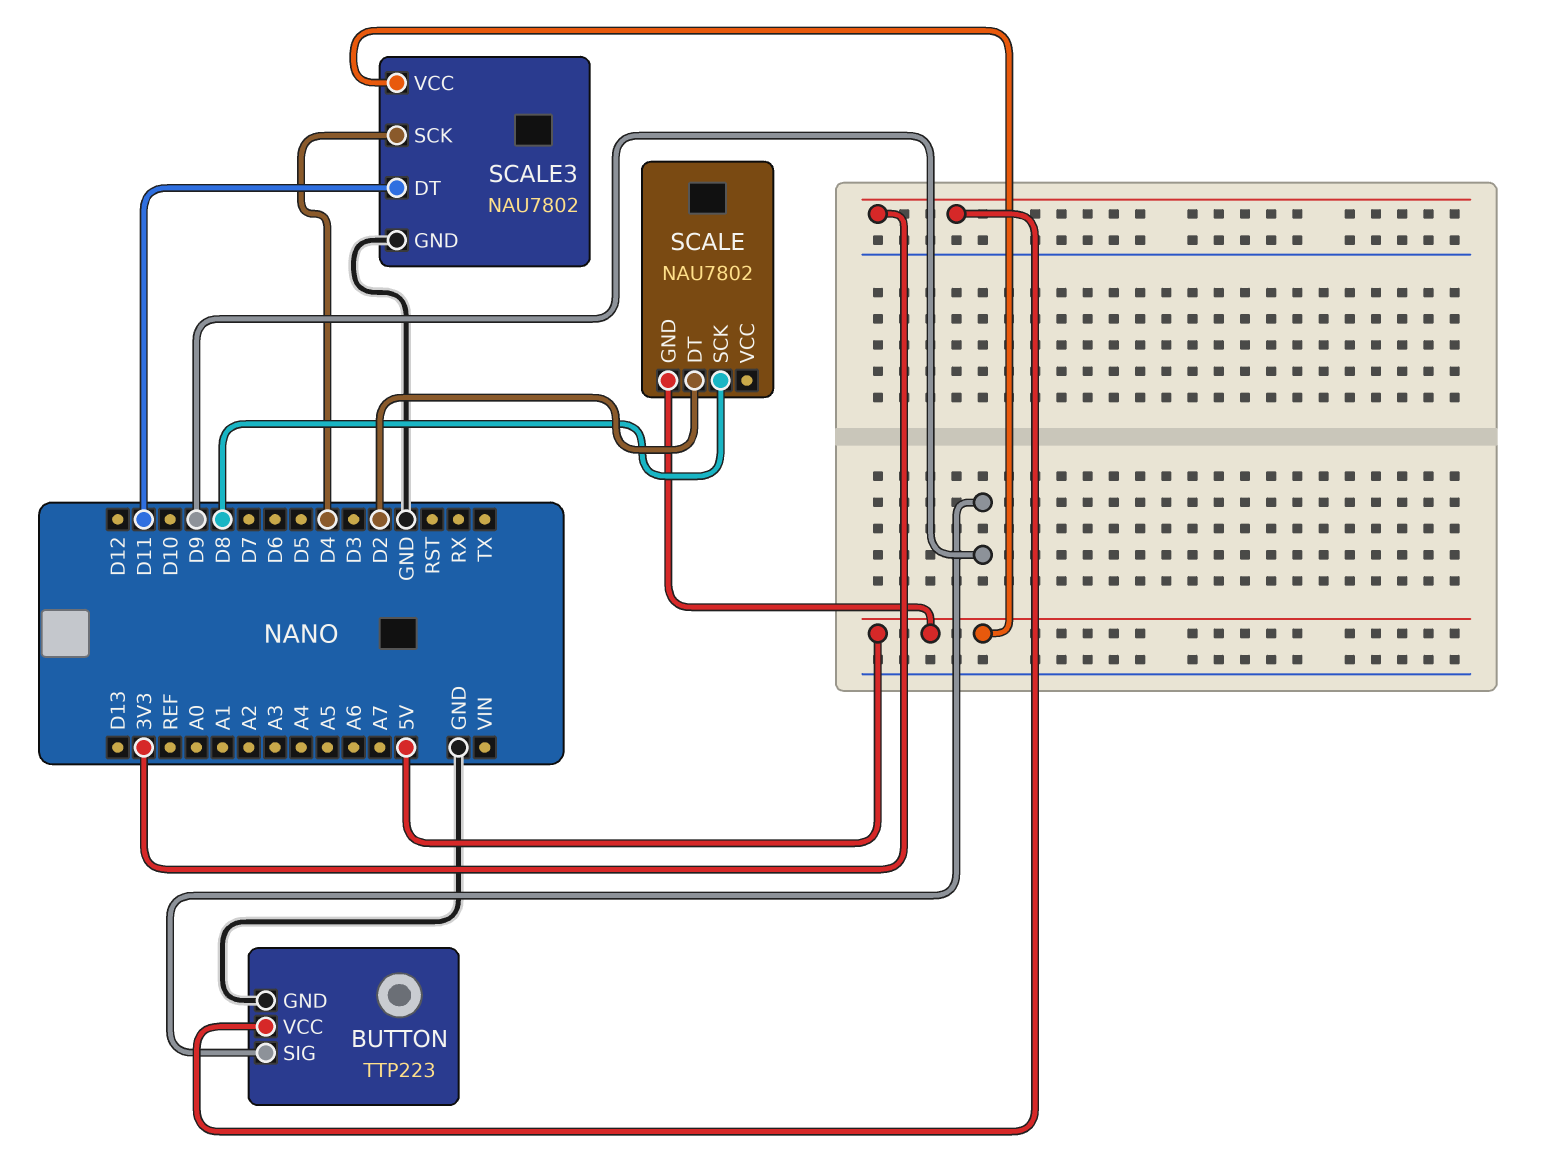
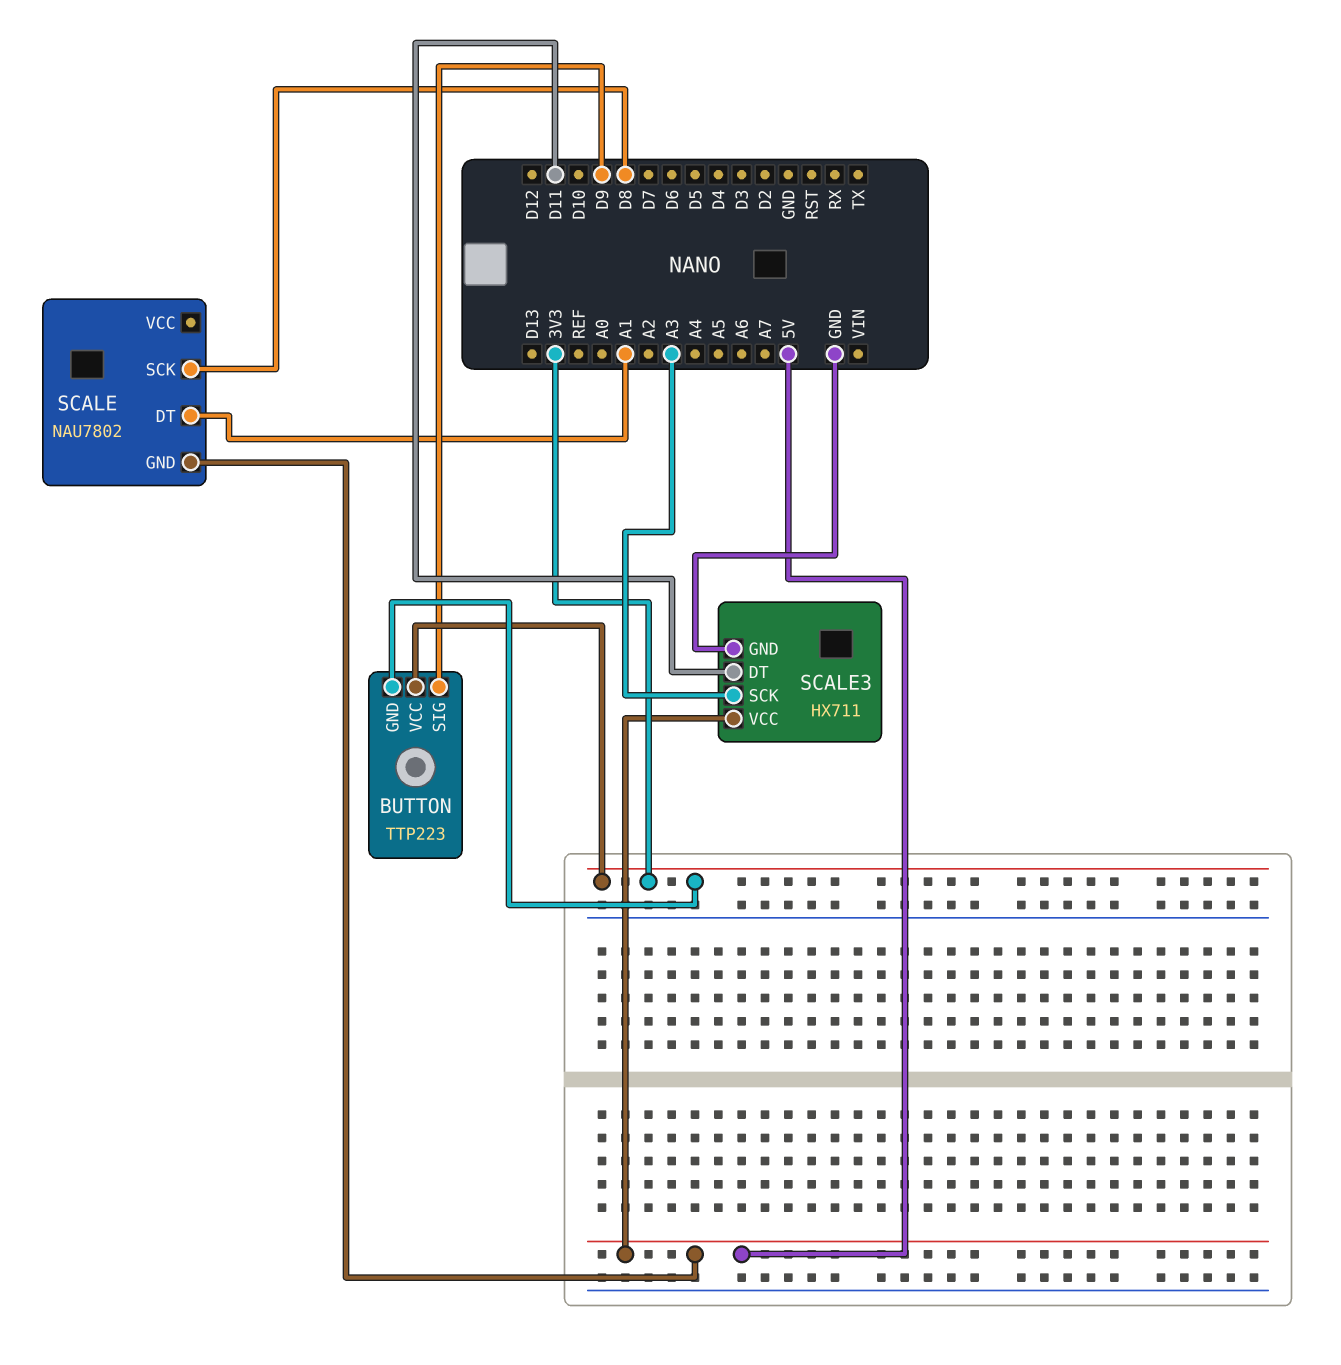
BUTTON pin GND: GND -> 3V3
SCALE pin DT: D2 -> A1
SCALE3: NAU7802 -> HX711
SCALE3 pin SCK: D4 -> A3

